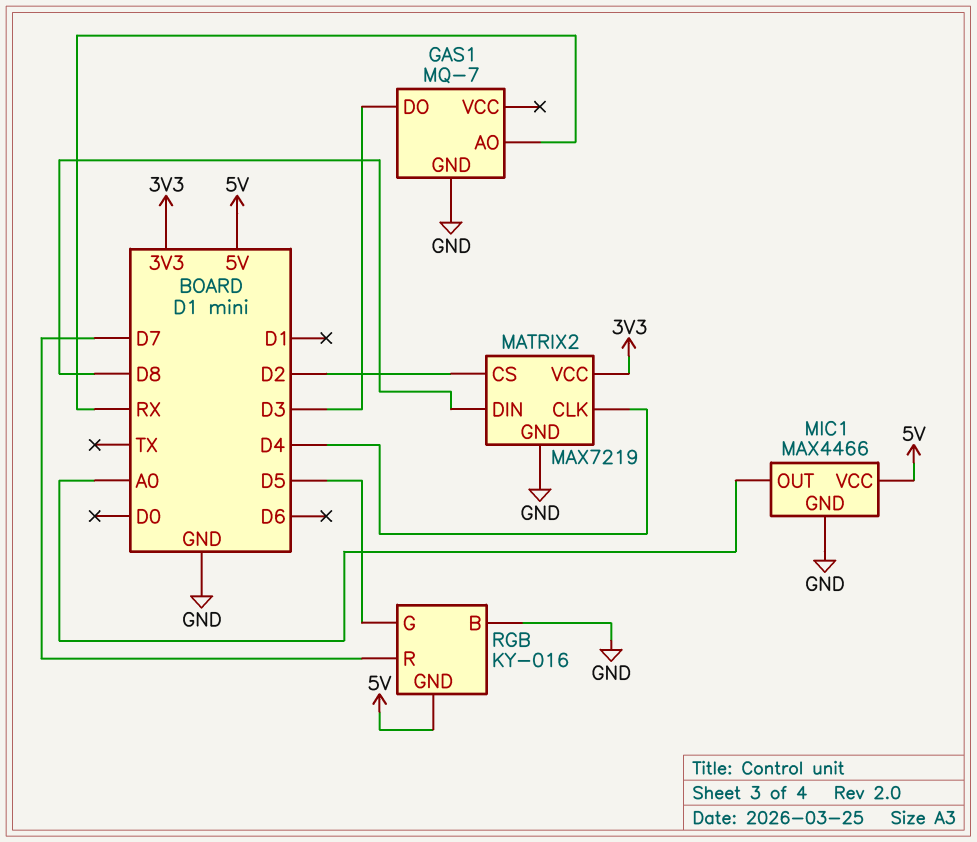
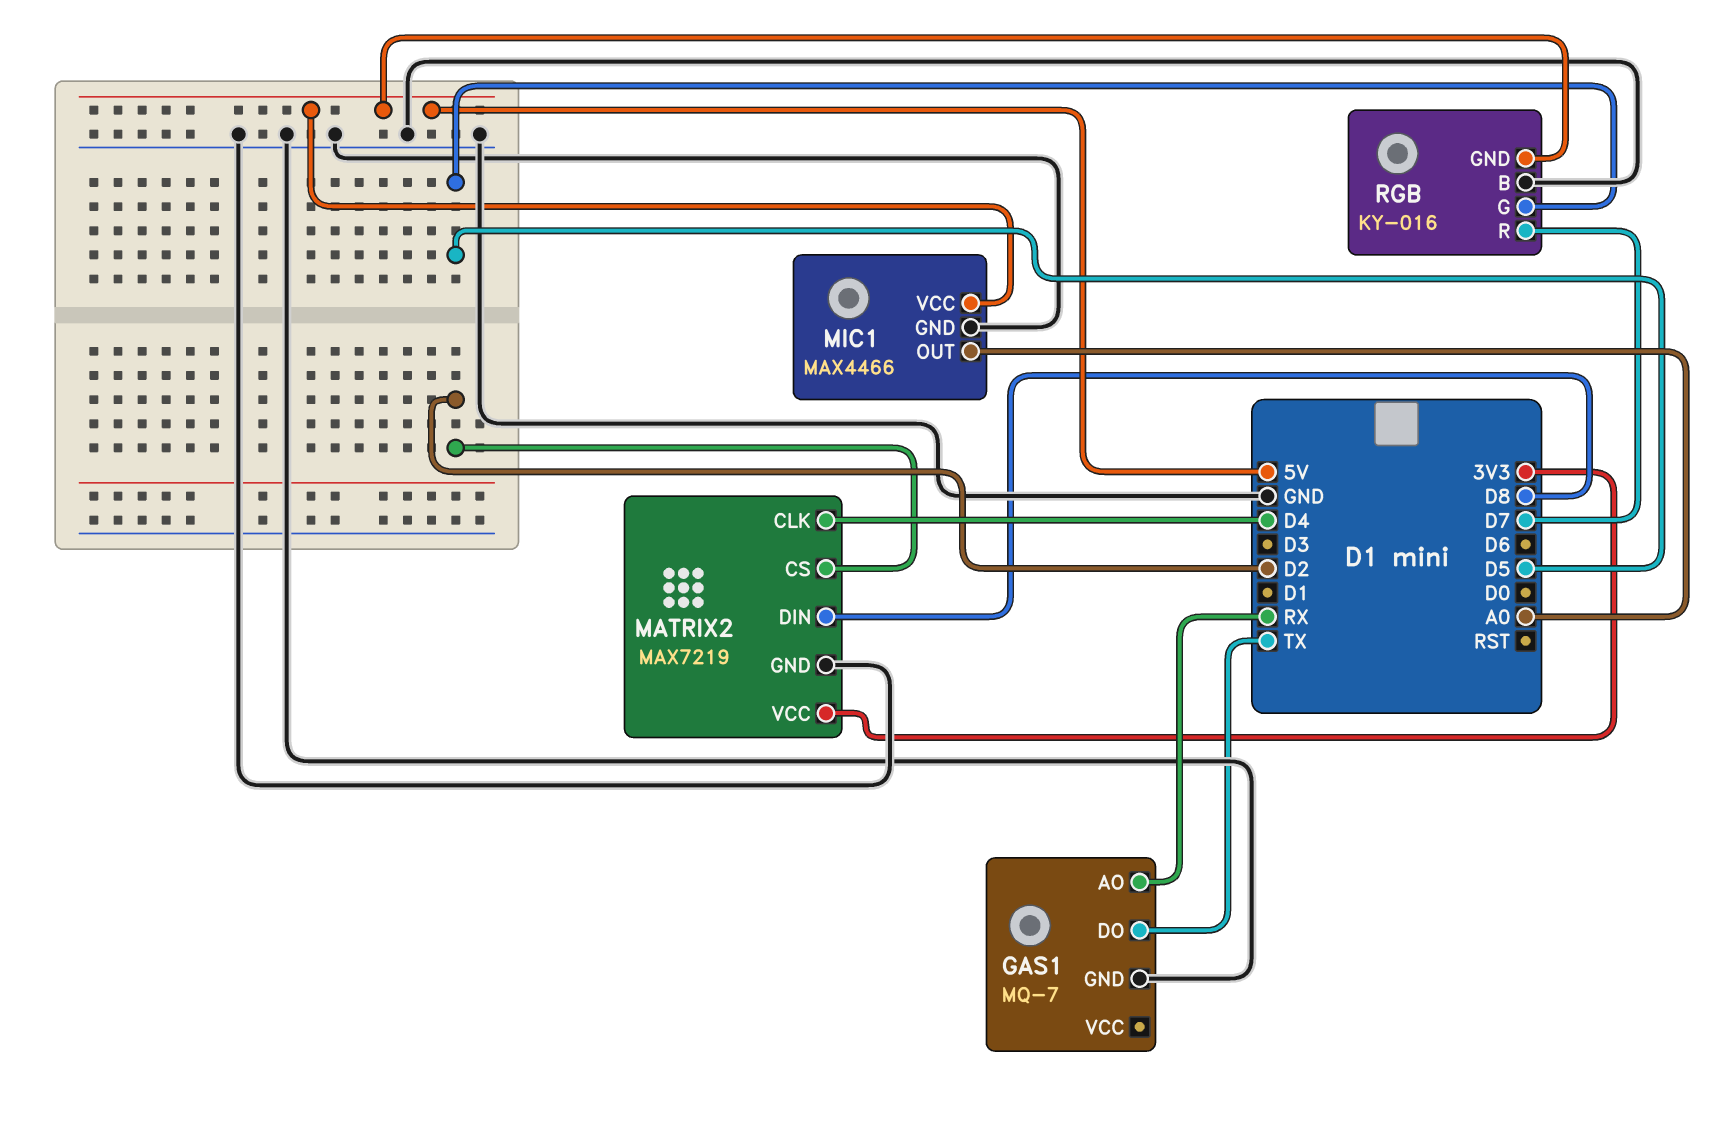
GAS1 pin DO: D3 -> TX

